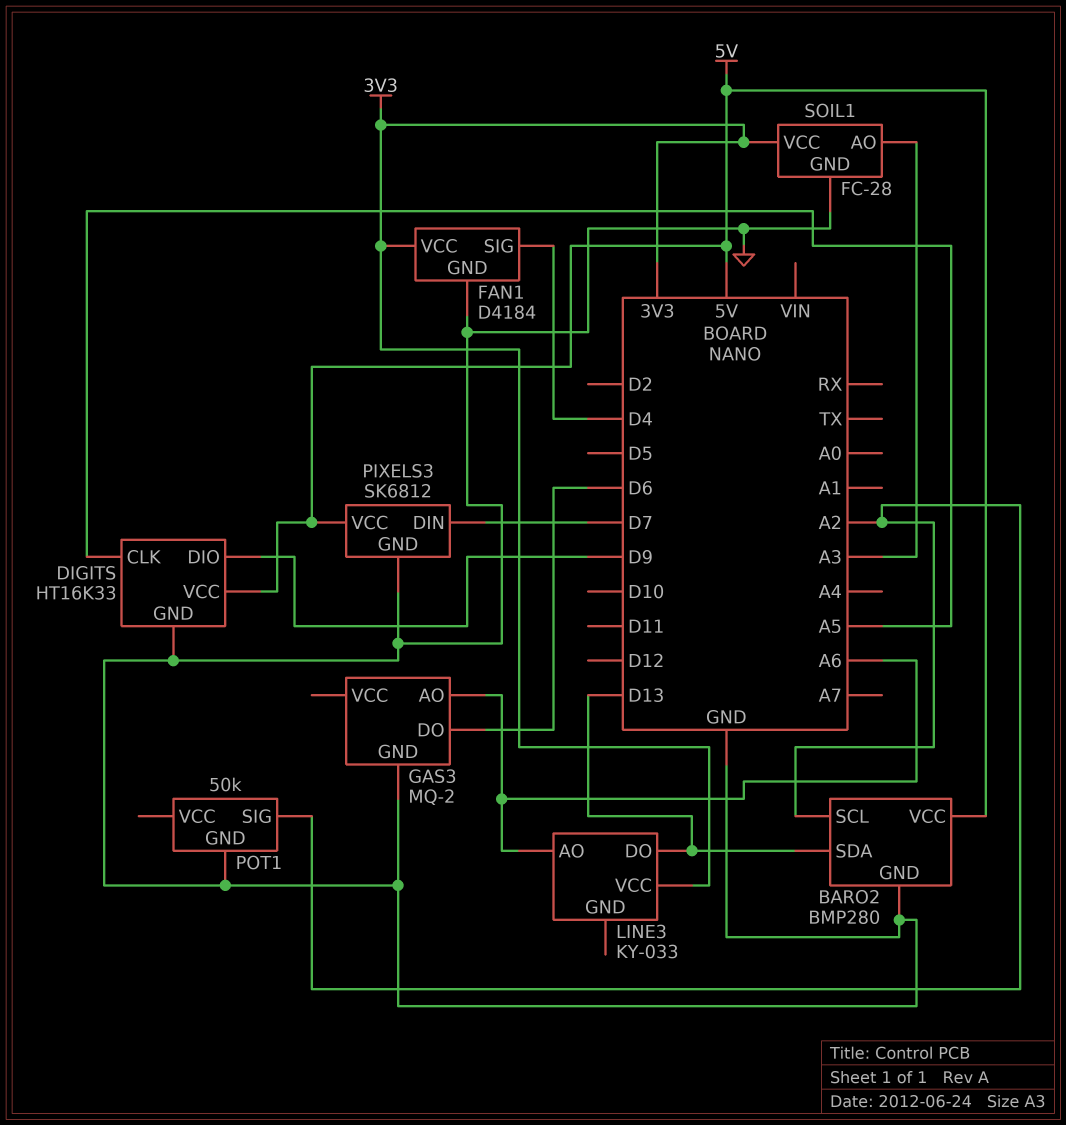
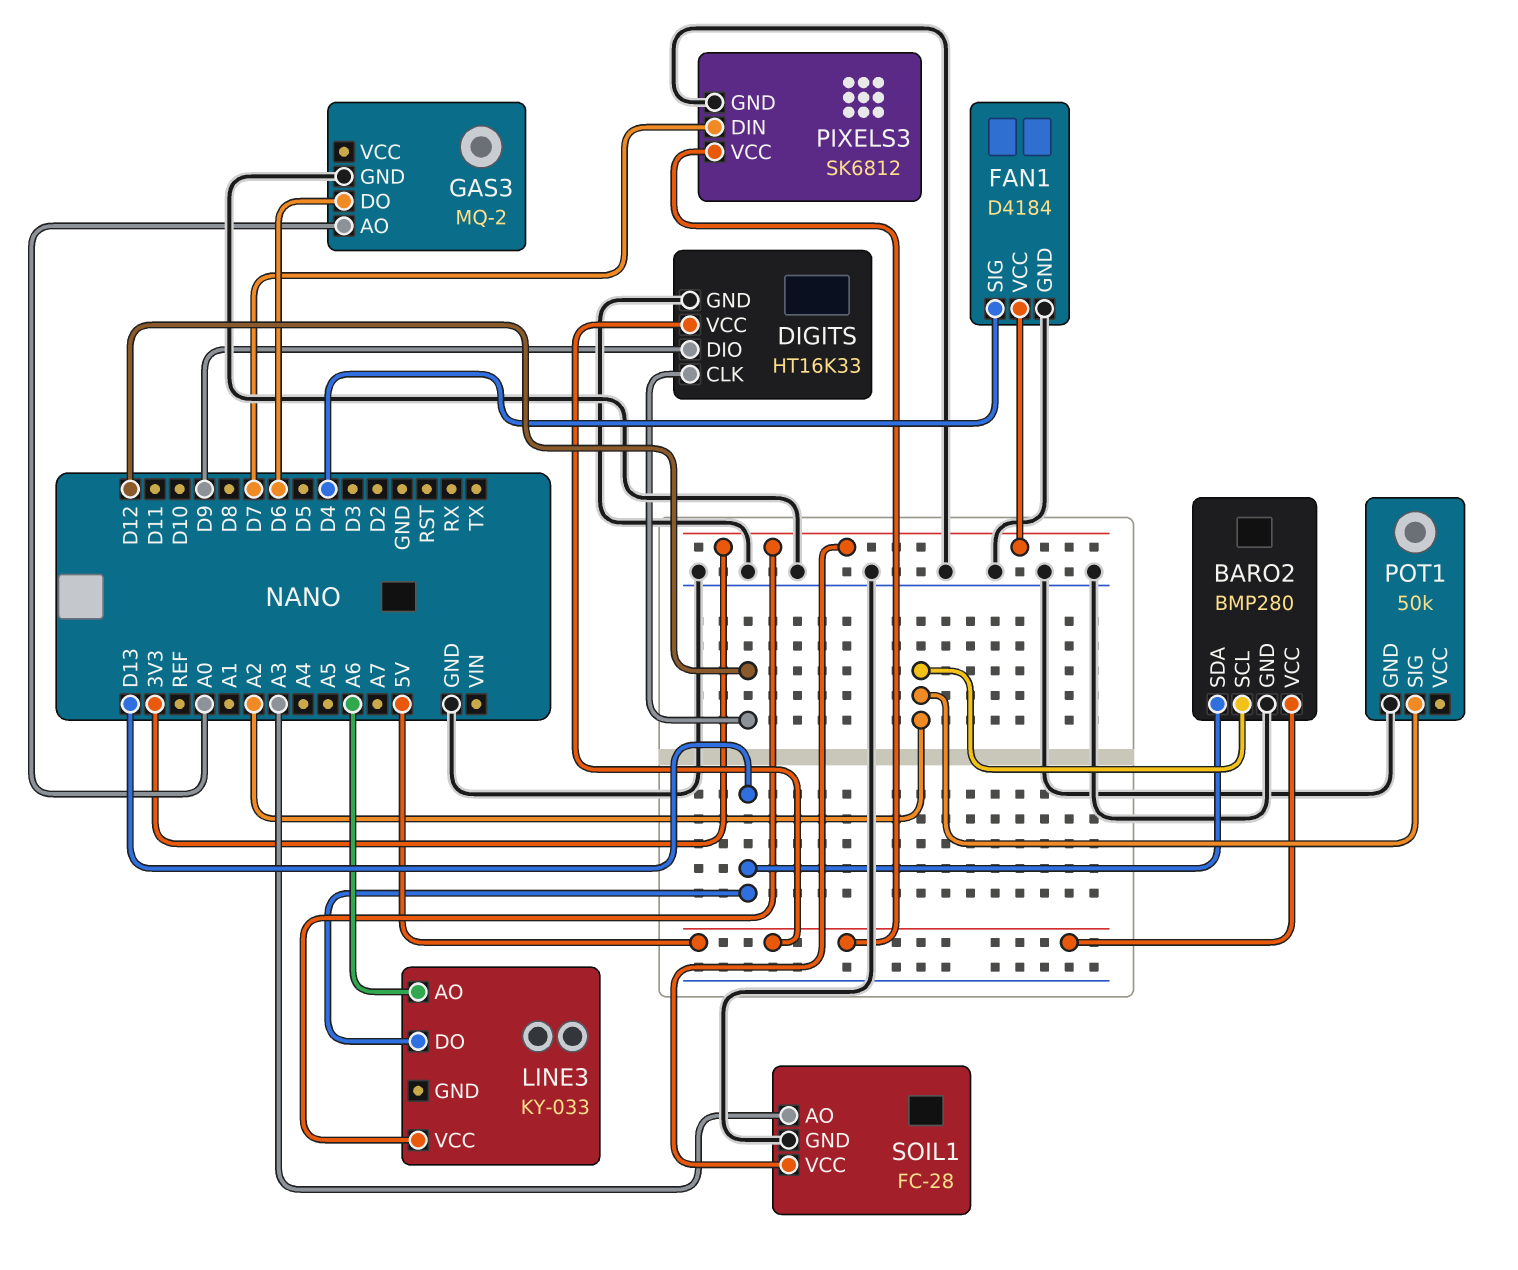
DIGITS pin CLK: A5 -> D12
GAS3 pin AO: A6 -> A0

